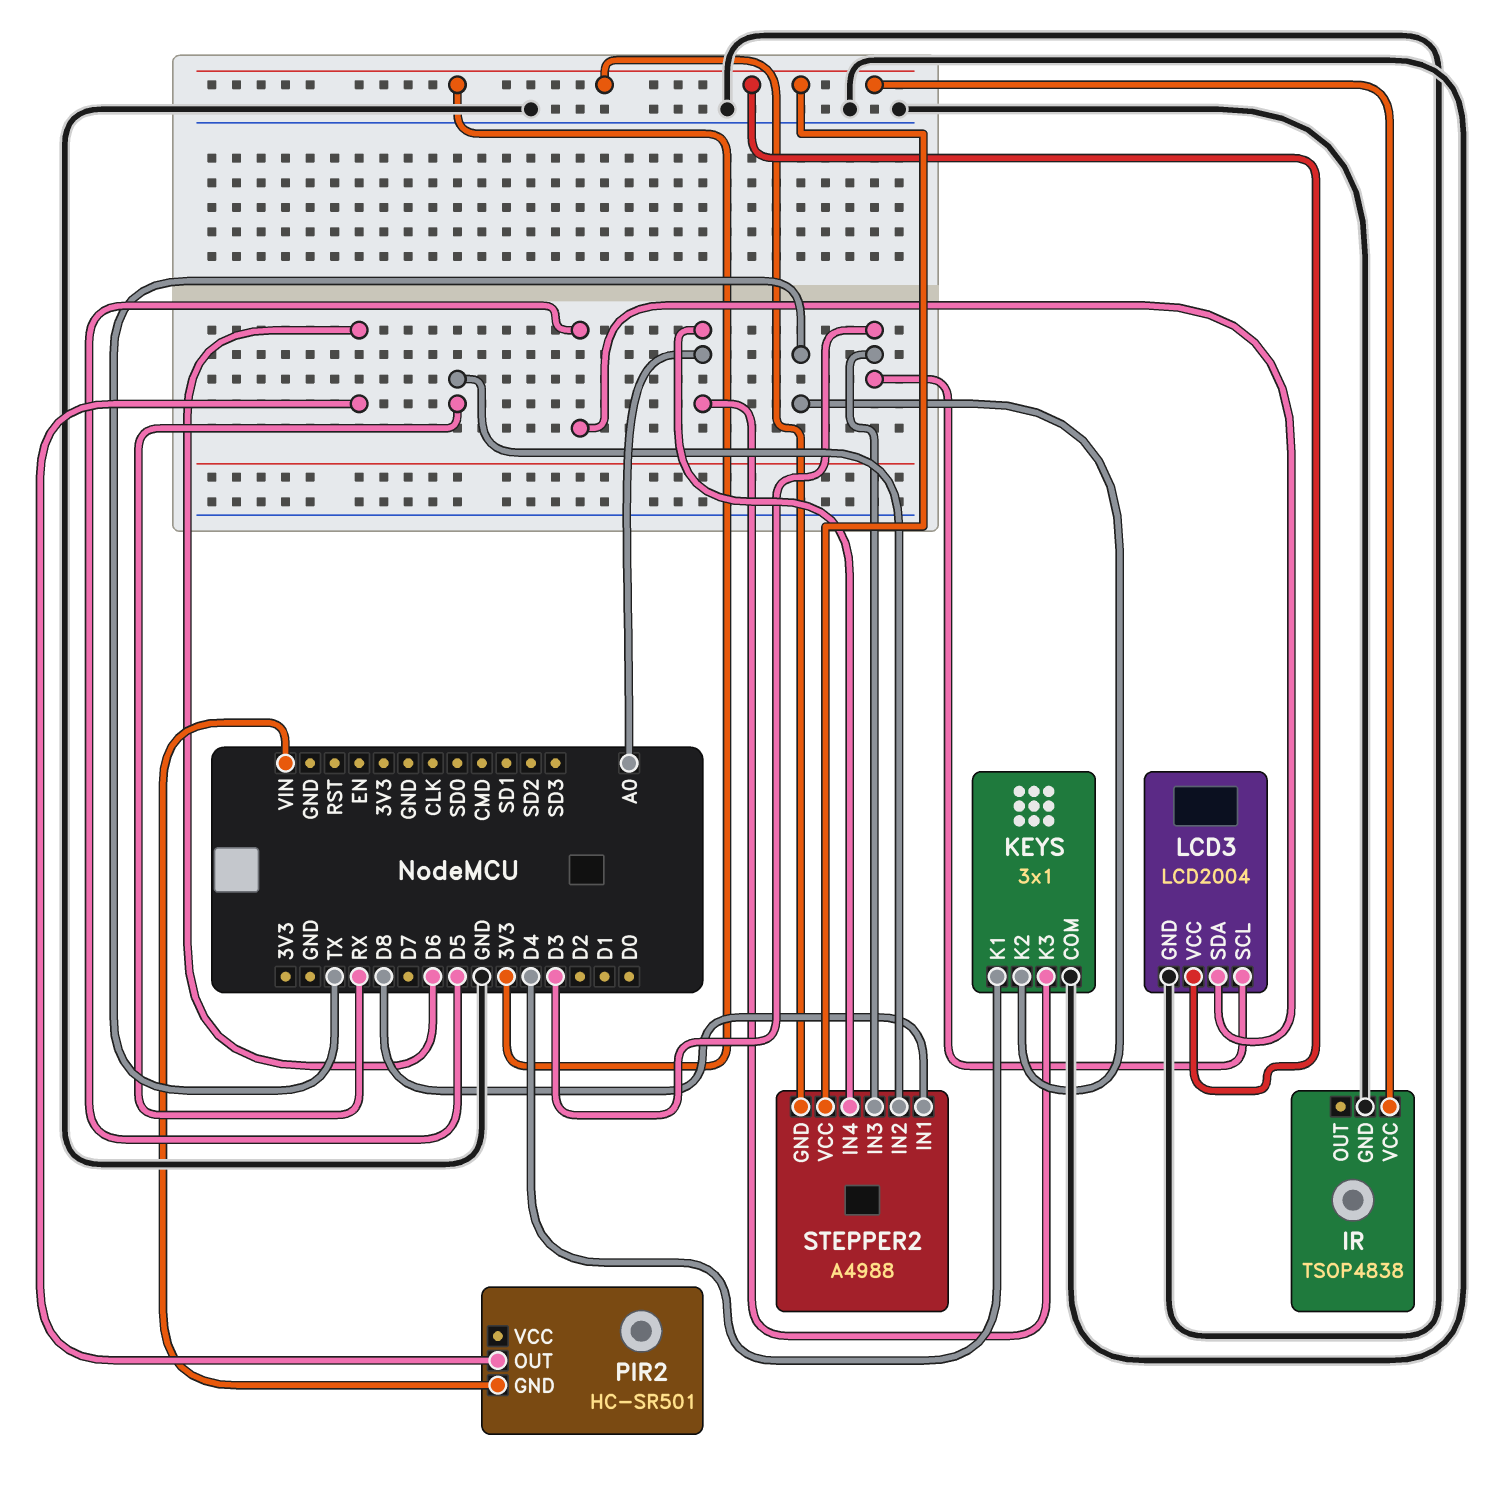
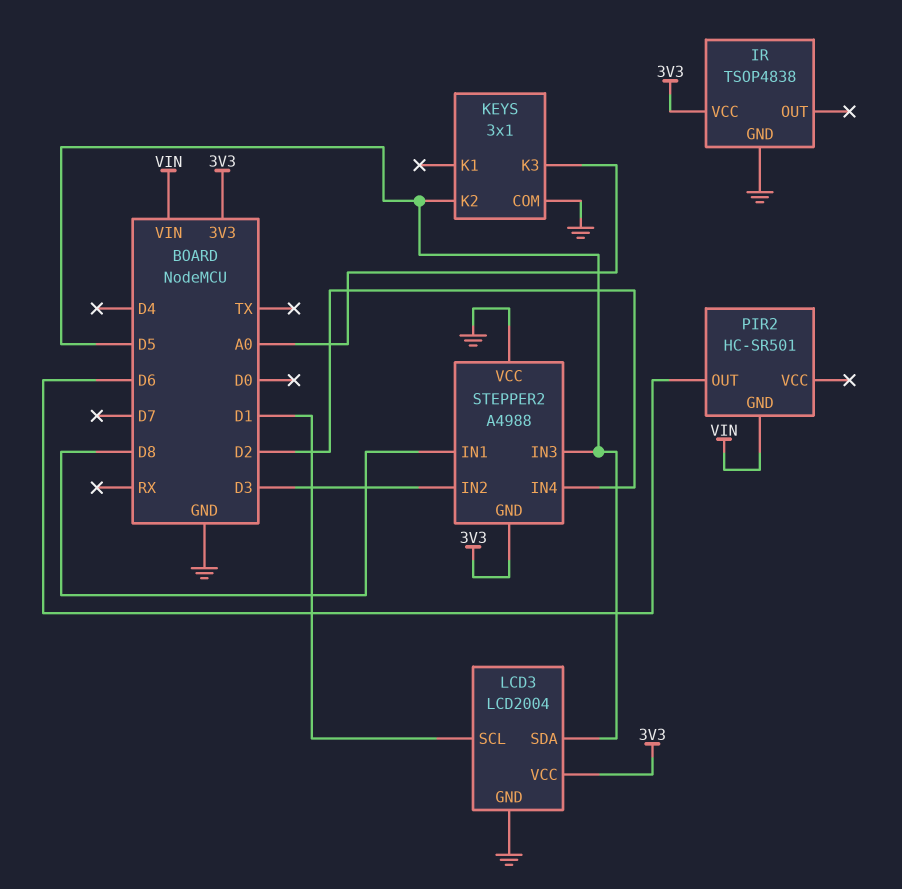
KEYS pin K1: D4 -> none
KEYS pin K2: TX -> D5
LCD3 pin SCL: D3 -> D1
STEPPER2 pin IN2: RX -> D3
STEPPER2 pin IN3: D3 -> D5
STEPPER2 pin IN4: A0 -> D2
STEPPER2 pin VCC: 3V3 -> GND

